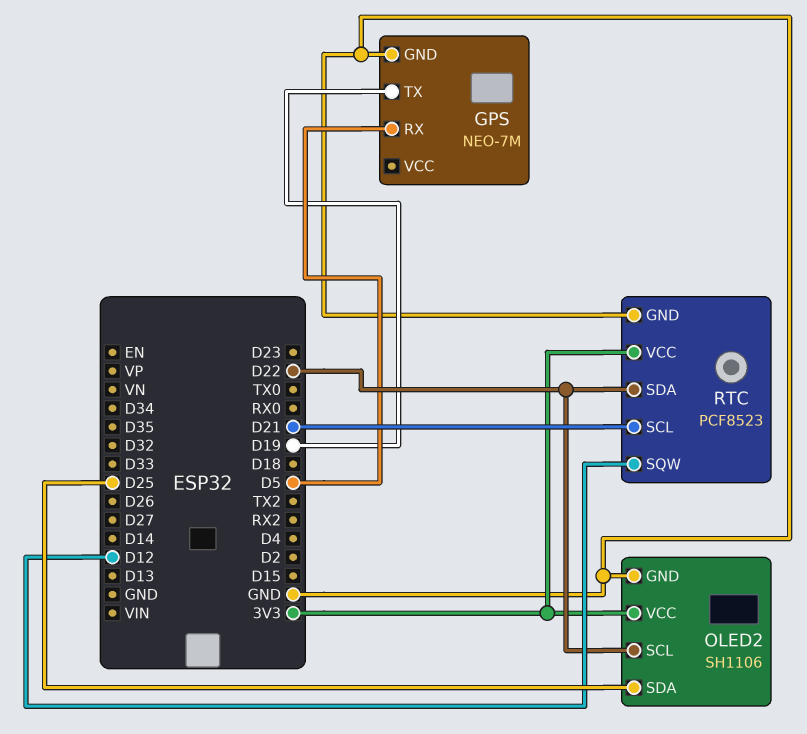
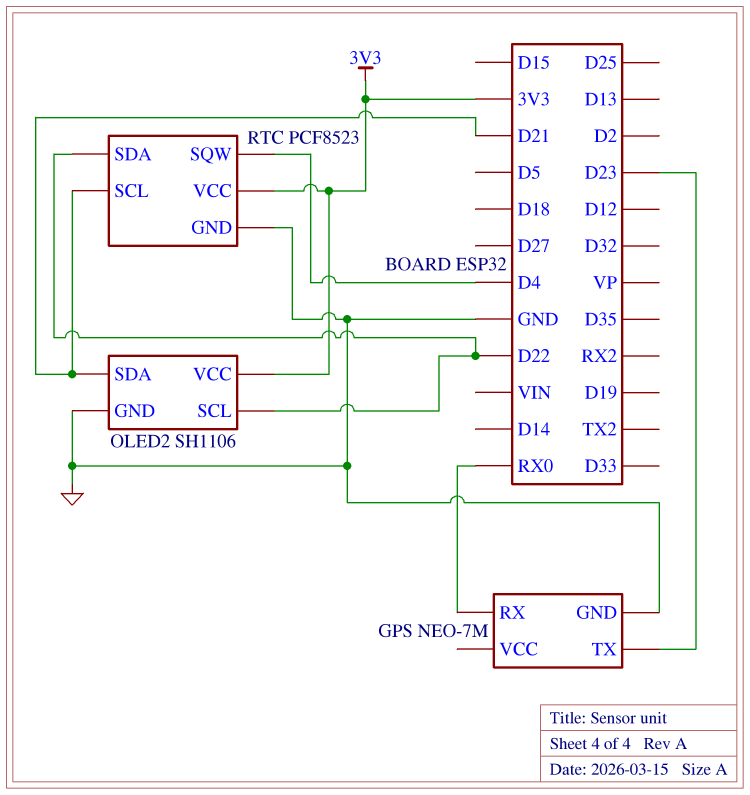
GPS pin RX: D5 -> RX0
GPS pin TX: D19 -> D23
OLED2 pin SDA: D25 -> D21
RTC pin SQW: D12 -> D4

